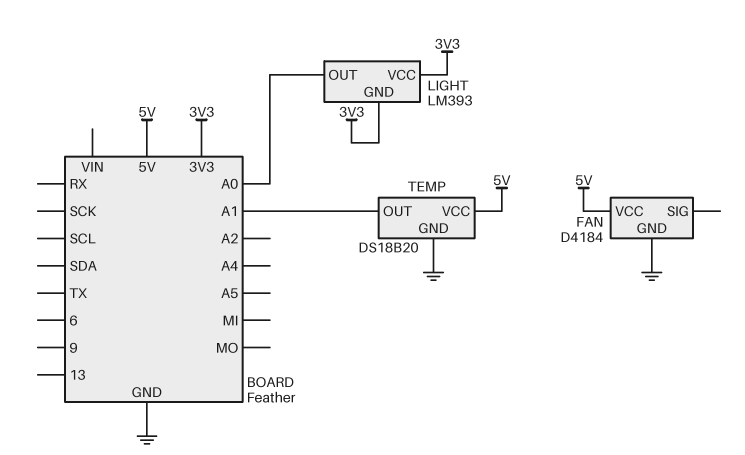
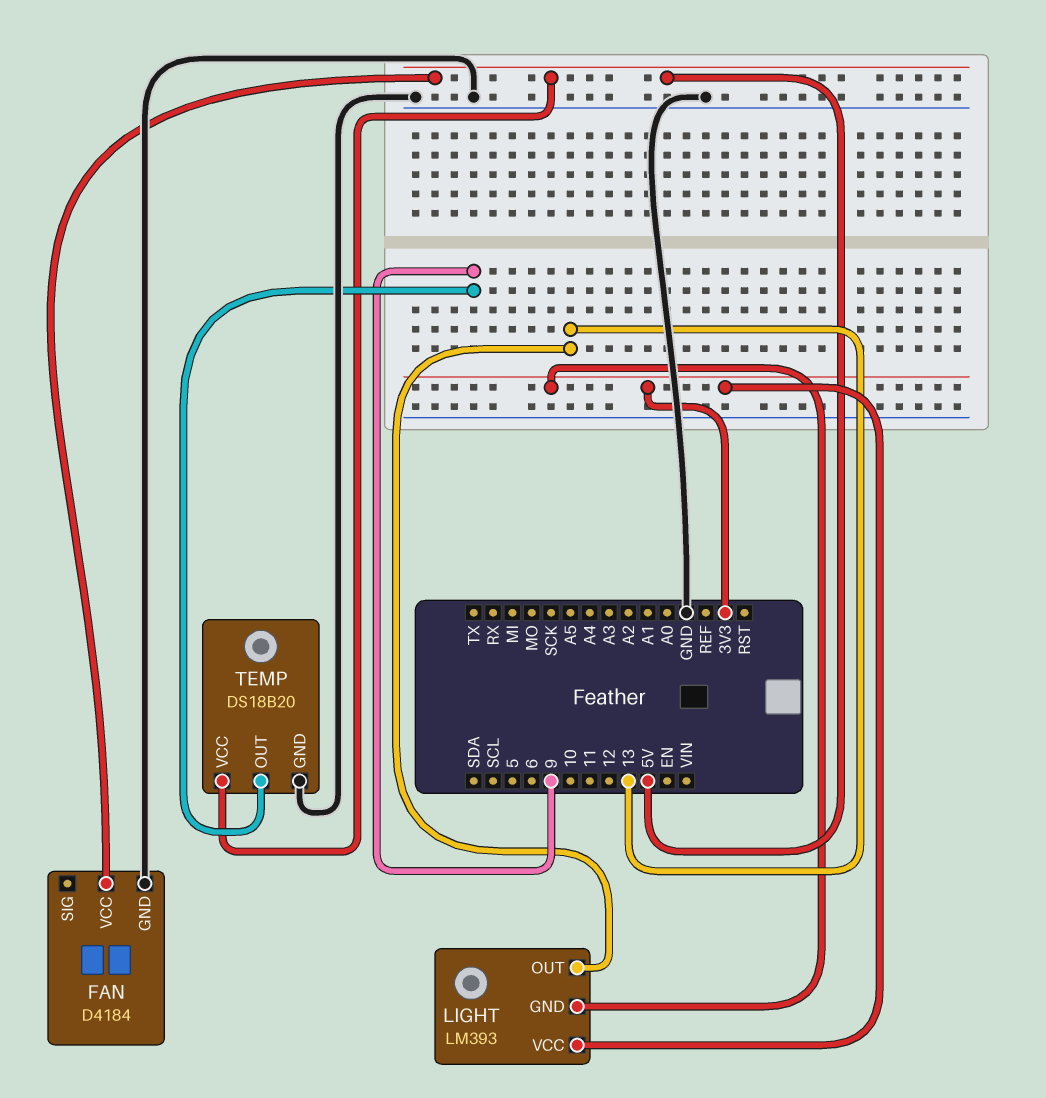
LIGHT pin OUT: A0 -> 13
TEMP pin OUT: A1 -> 9

